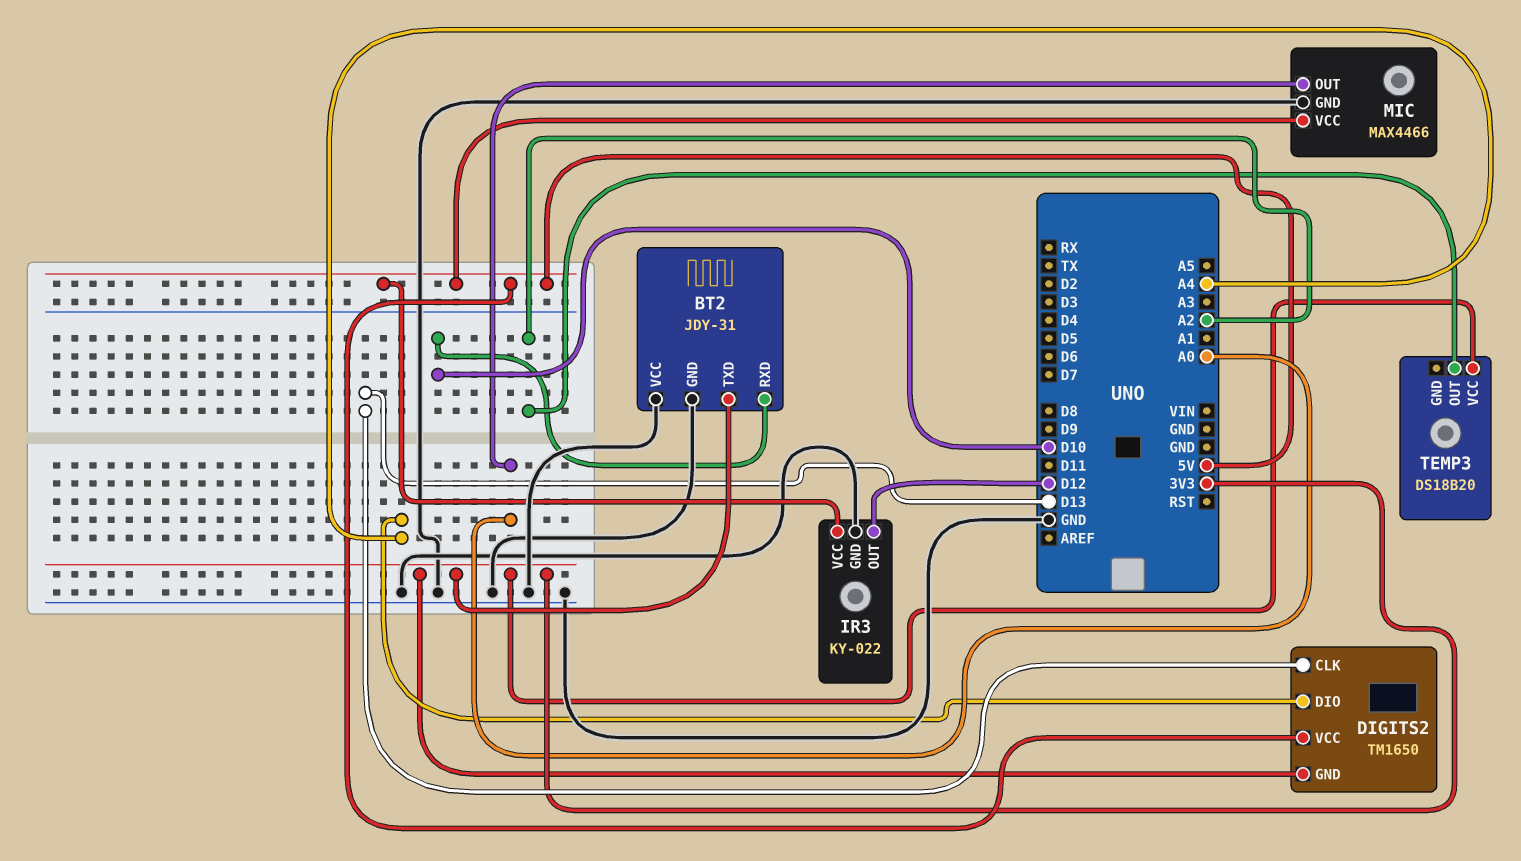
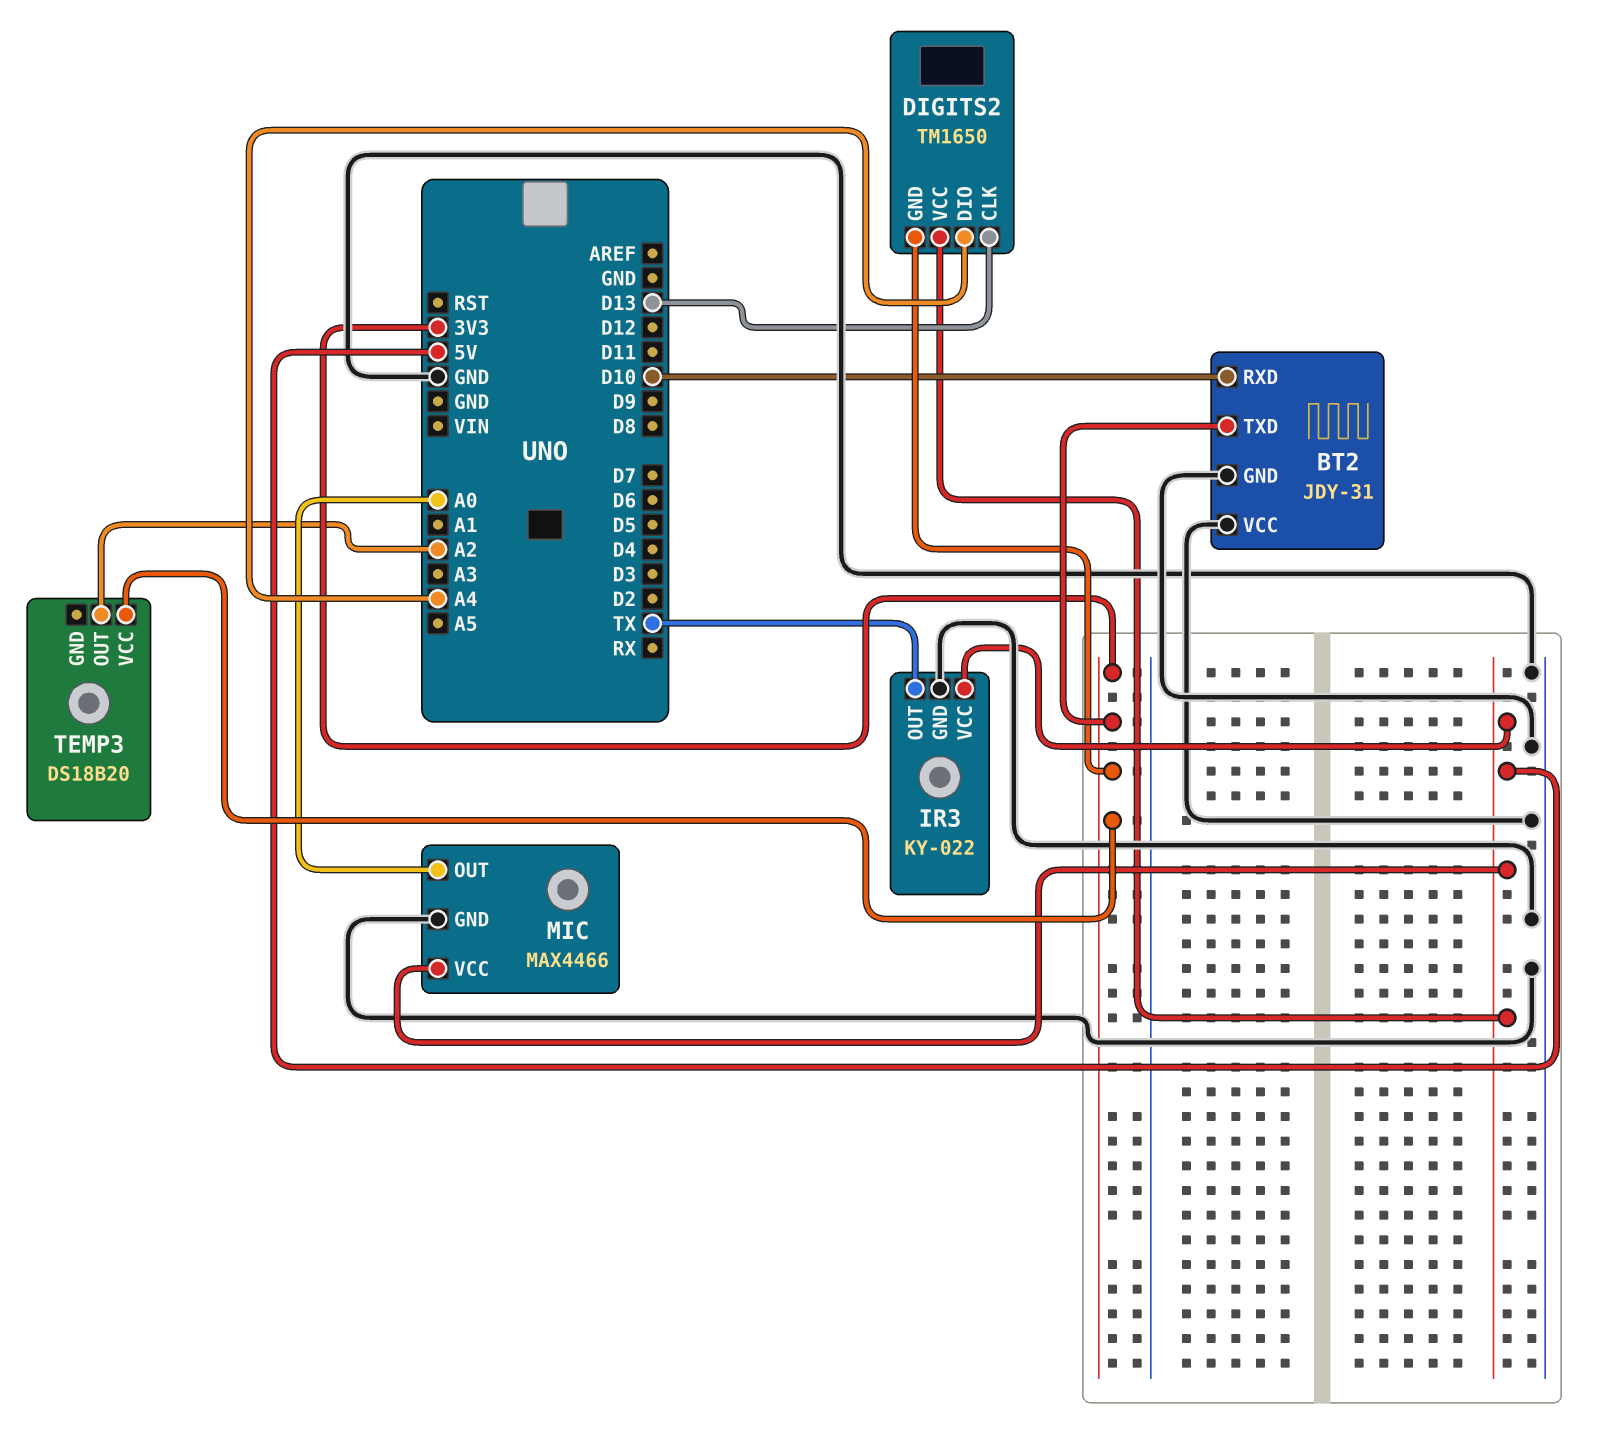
IR3 pin OUT: D12 -> TX

